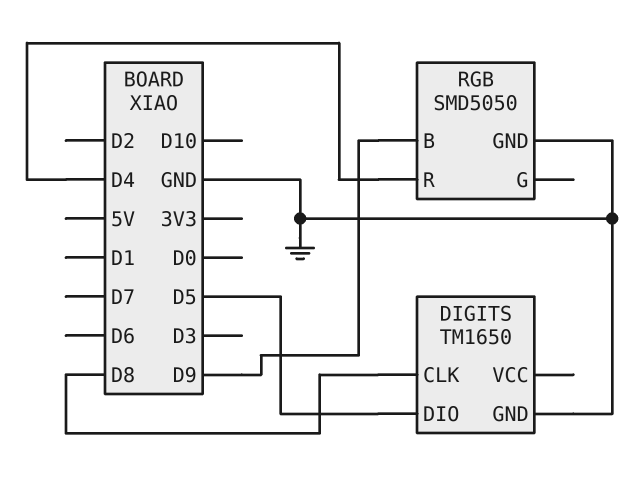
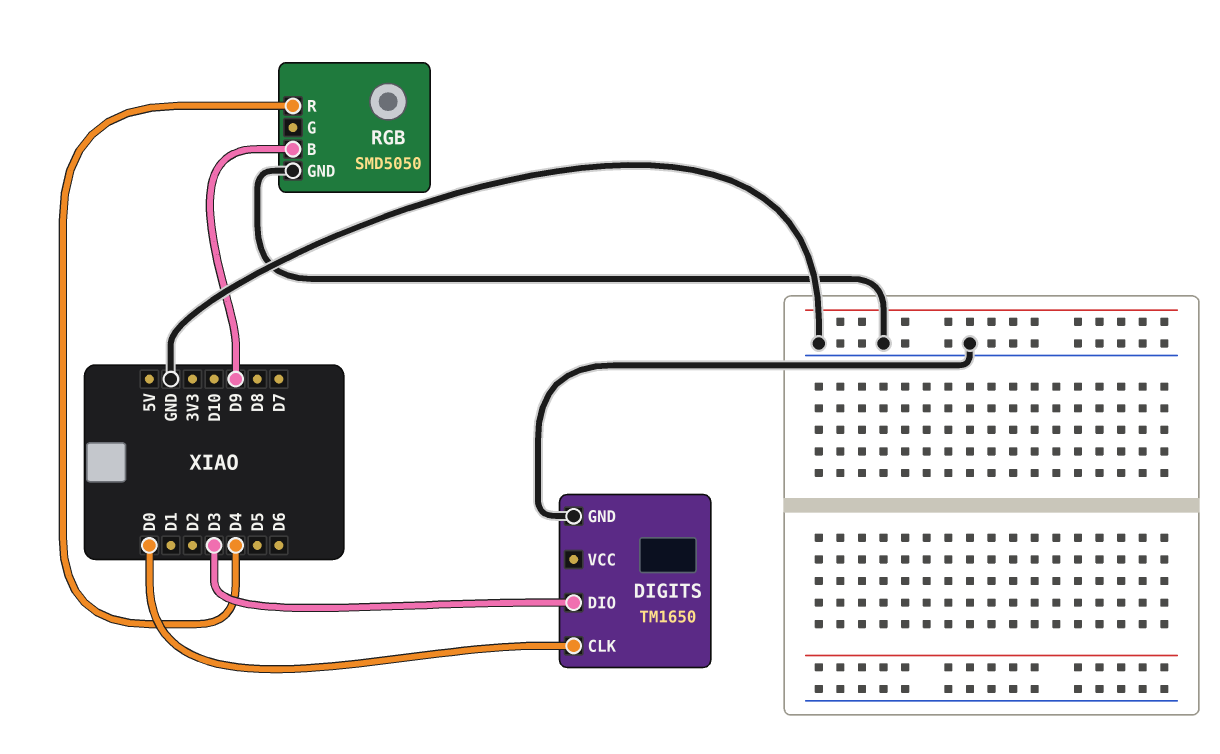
DIGITS pin CLK: D8 -> D0
DIGITS pin DIO: D5 -> D3

